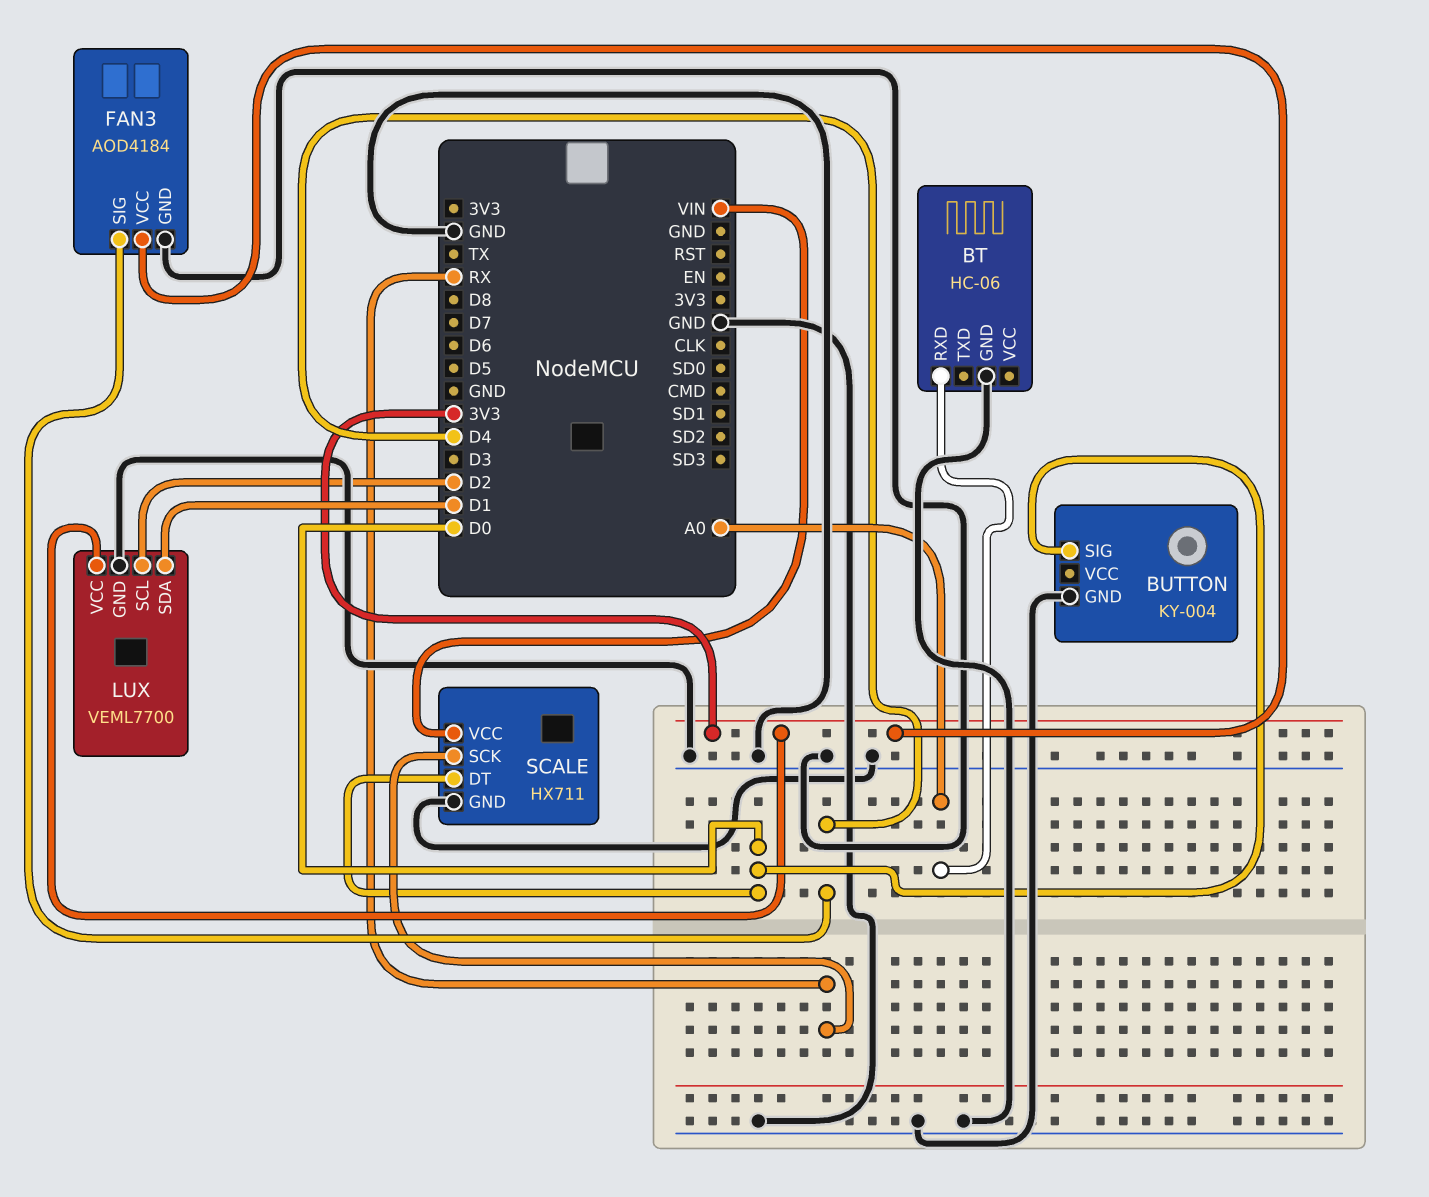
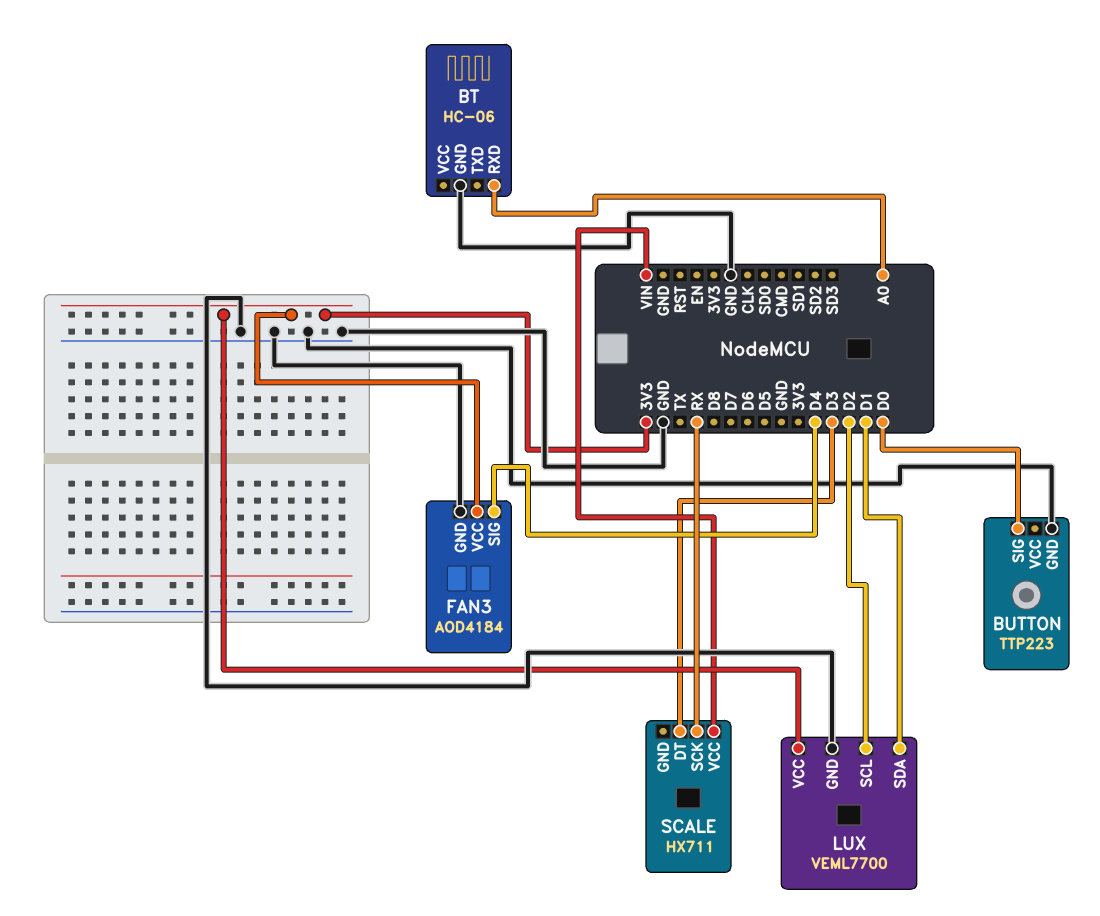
BUTTON: KY-004 -> TTP223
SCALE pin DT: D0 -> D3
SCALE pin GND: GND -> none

